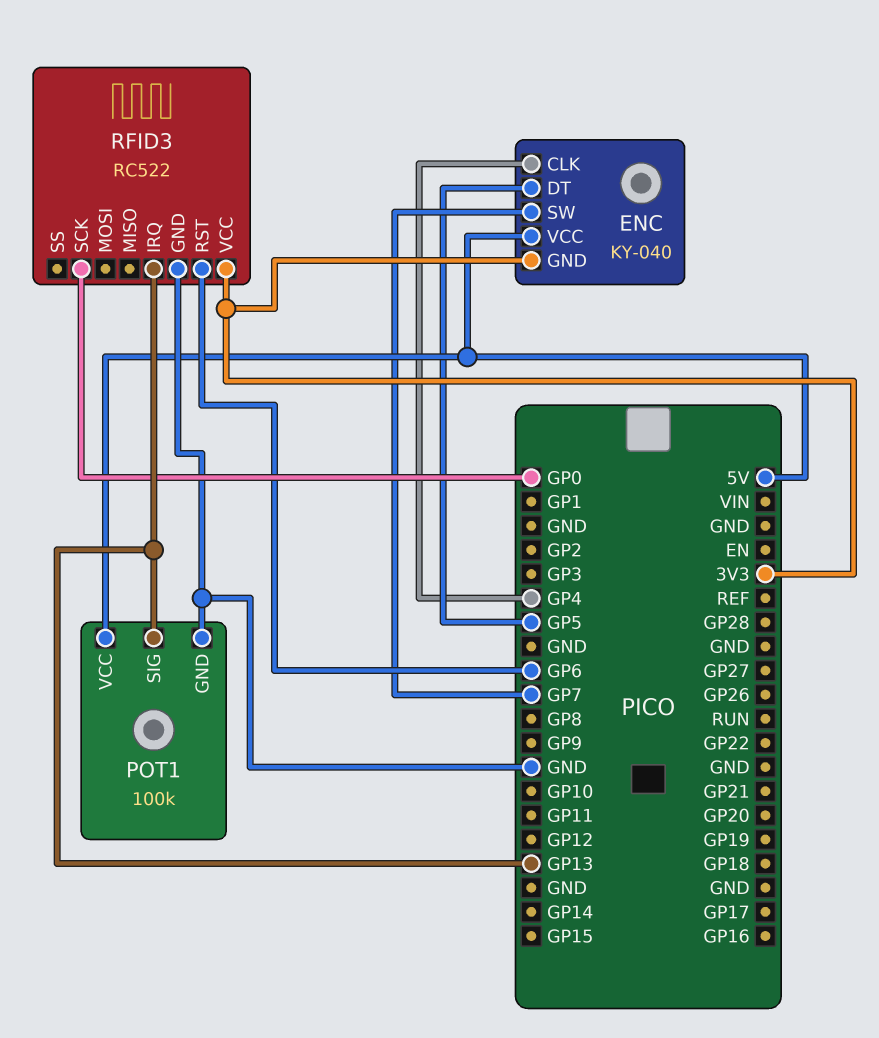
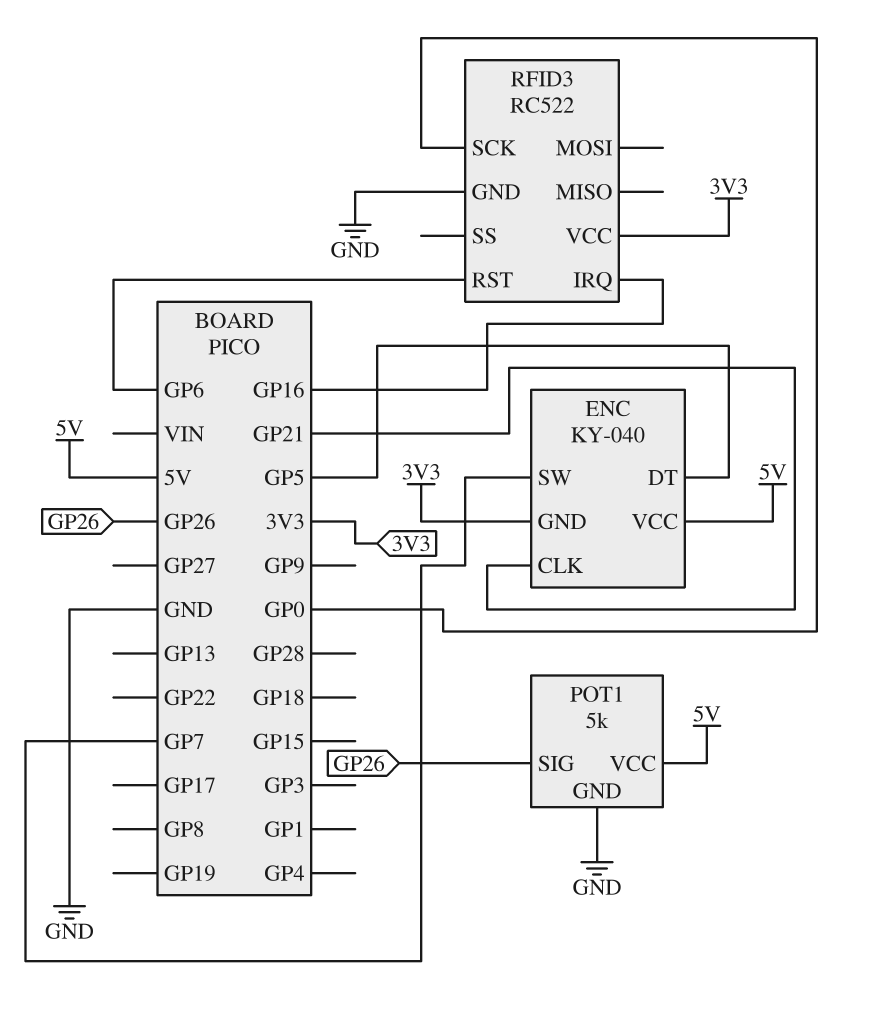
ENC pin CLK: GP4 -> GP21
POT1: 100k -> 5k
POT1 pin SIG: GP13 -> GP26
RFID3 pin IRQ: GP13 -> GP16

